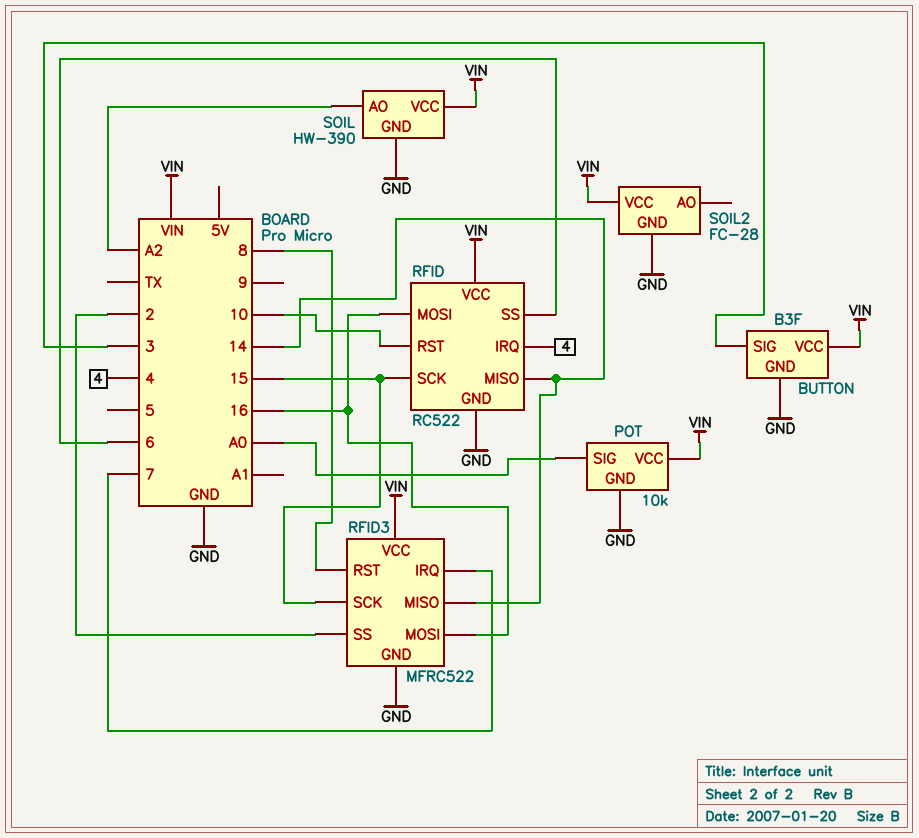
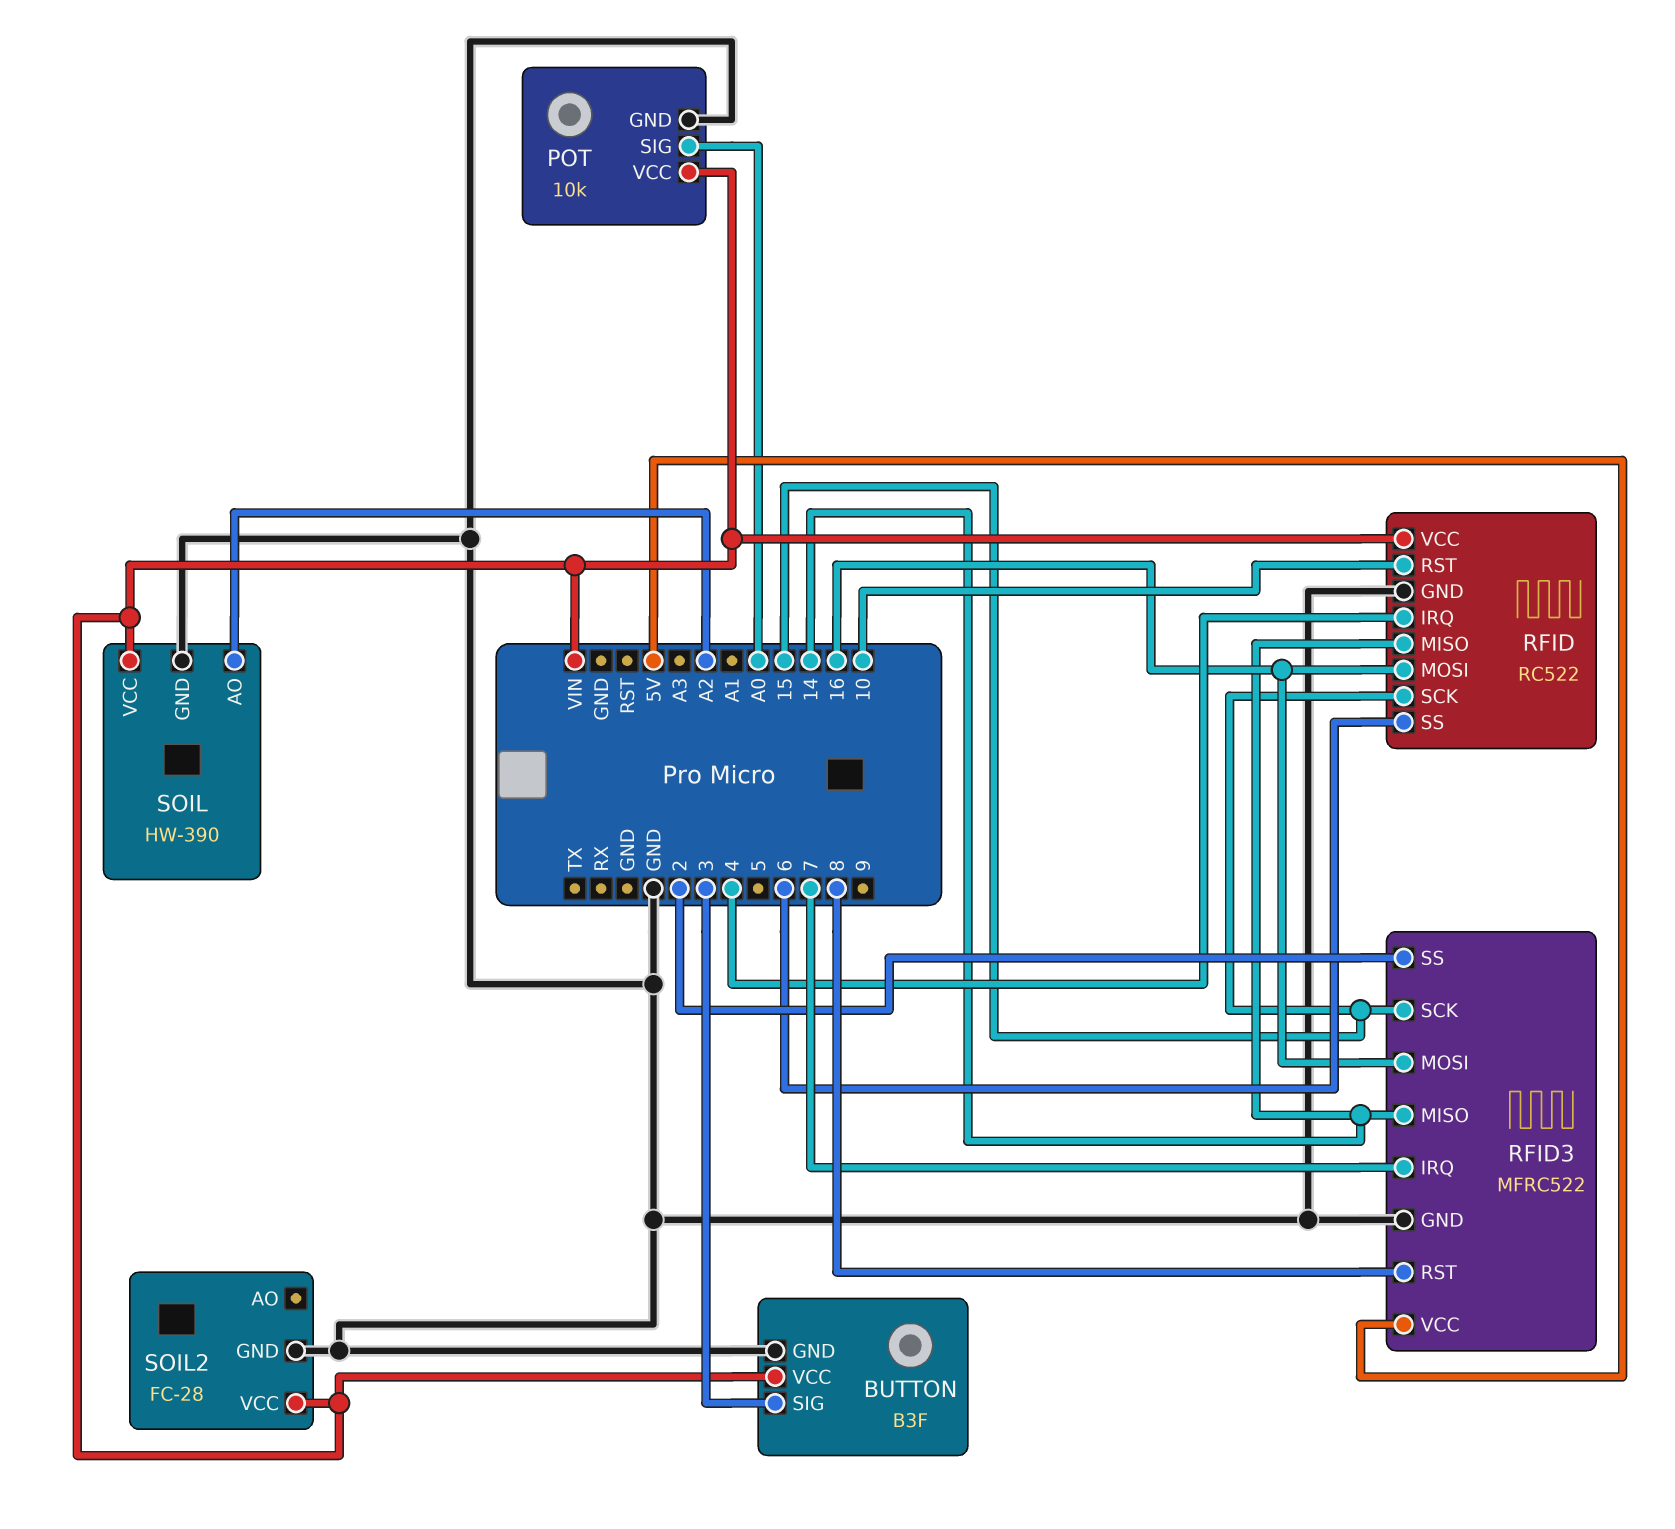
RFID3 pin VCC: VIN -> 5V

